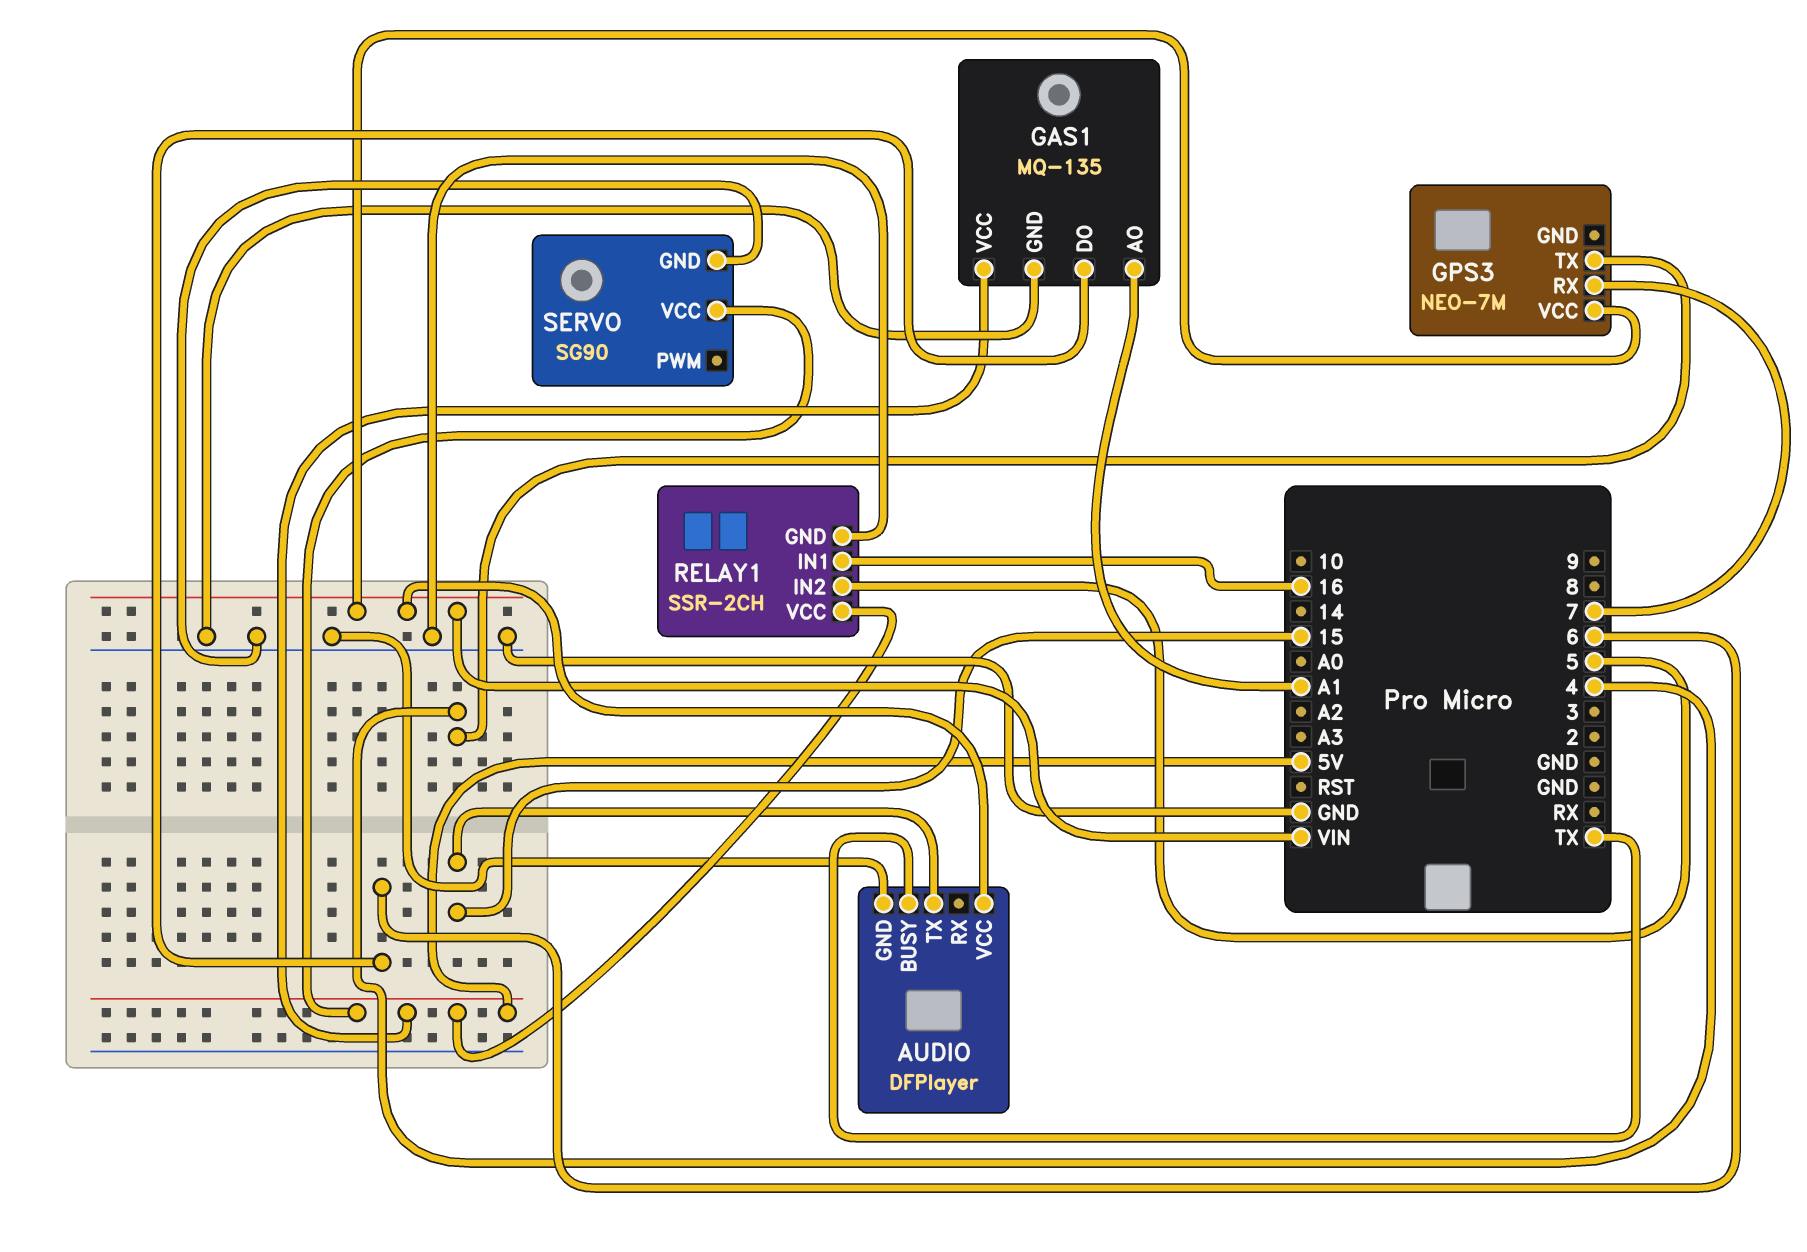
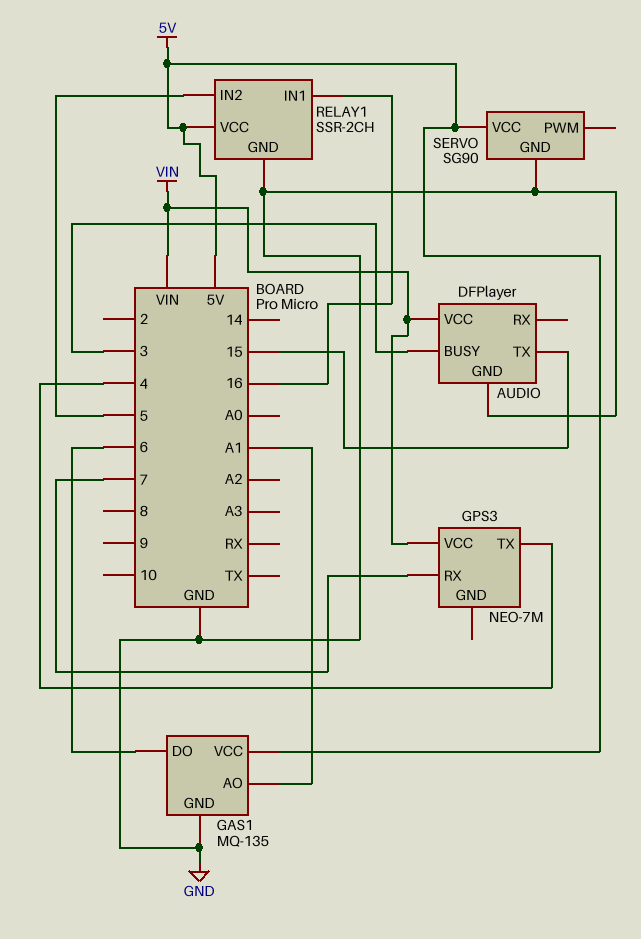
AUDIO pin BUSY: TX -> 3

